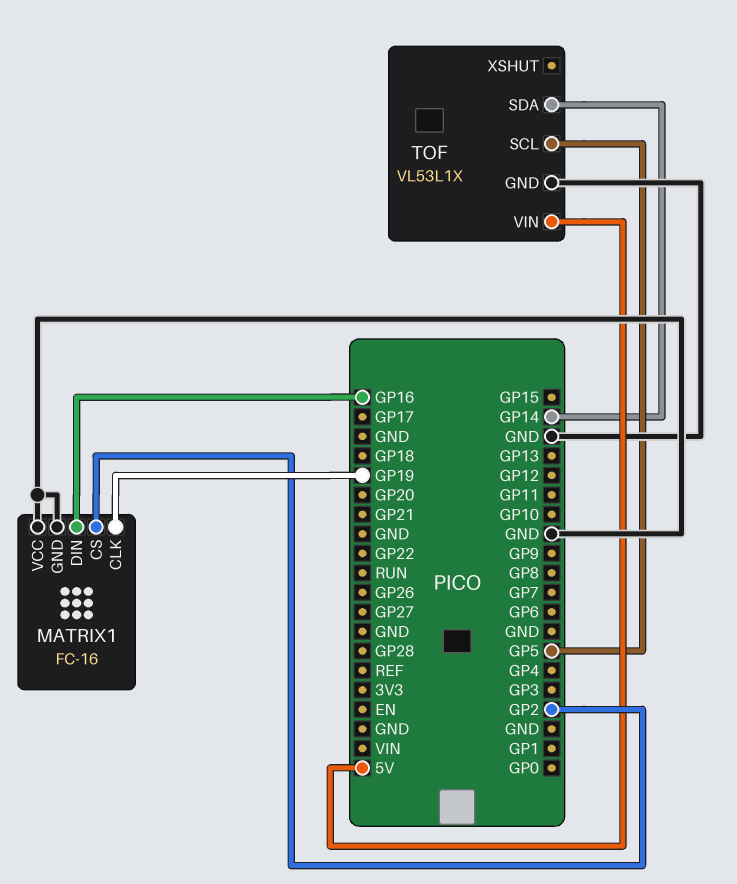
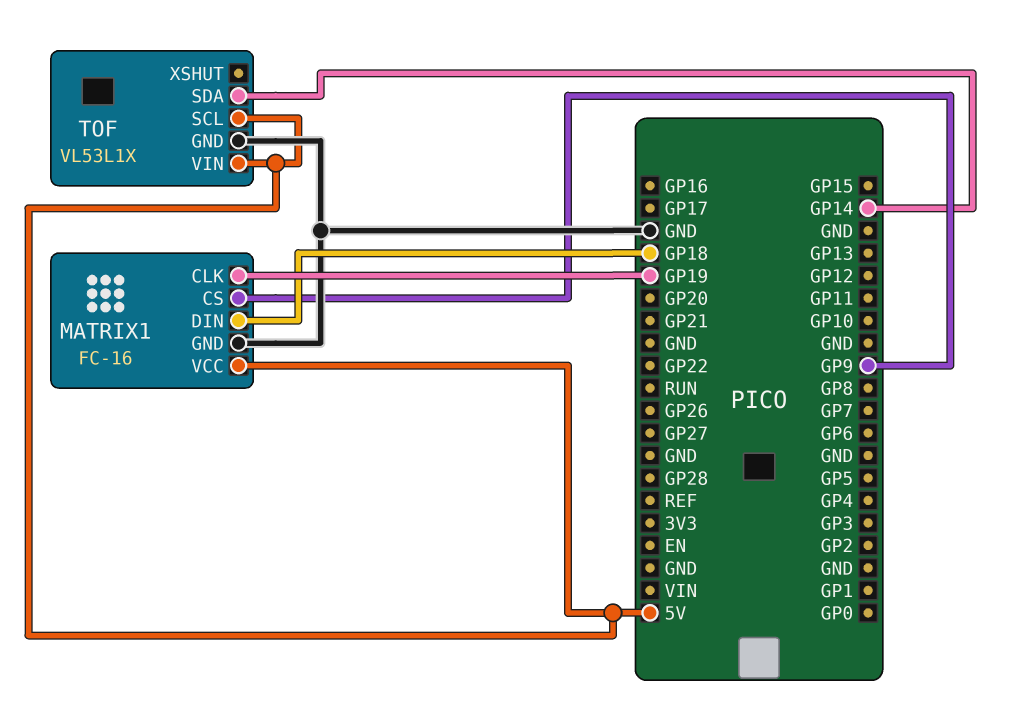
MATRIX1 pin CS: GP2 -> GP9
MATRIX1 pin DIN: GP16 -> GP18
MATRIX1 pin VCC: GND -> 5V
TOF pin SCL: GP5 -> 5V

